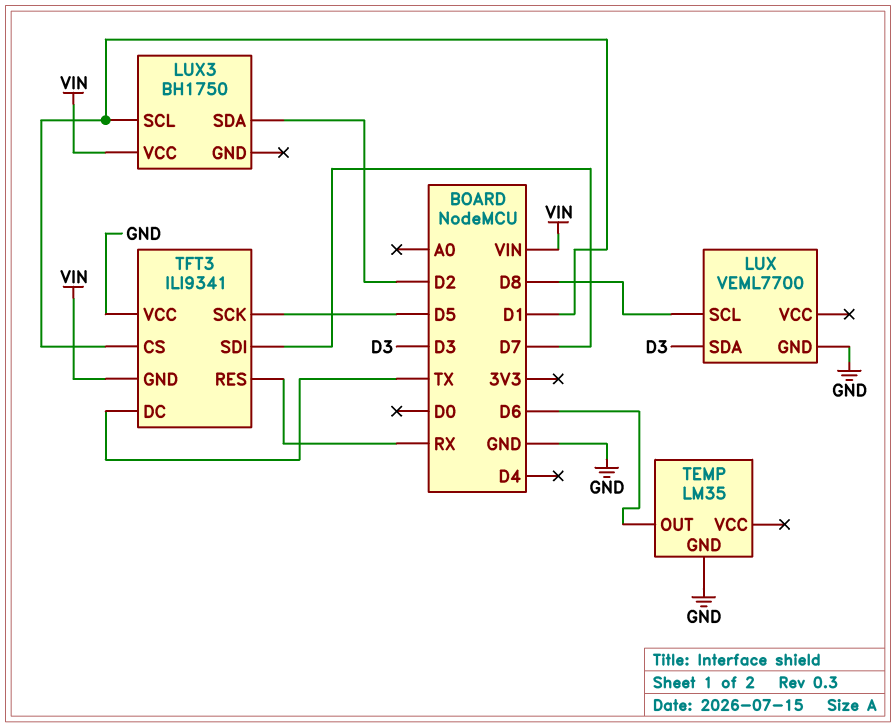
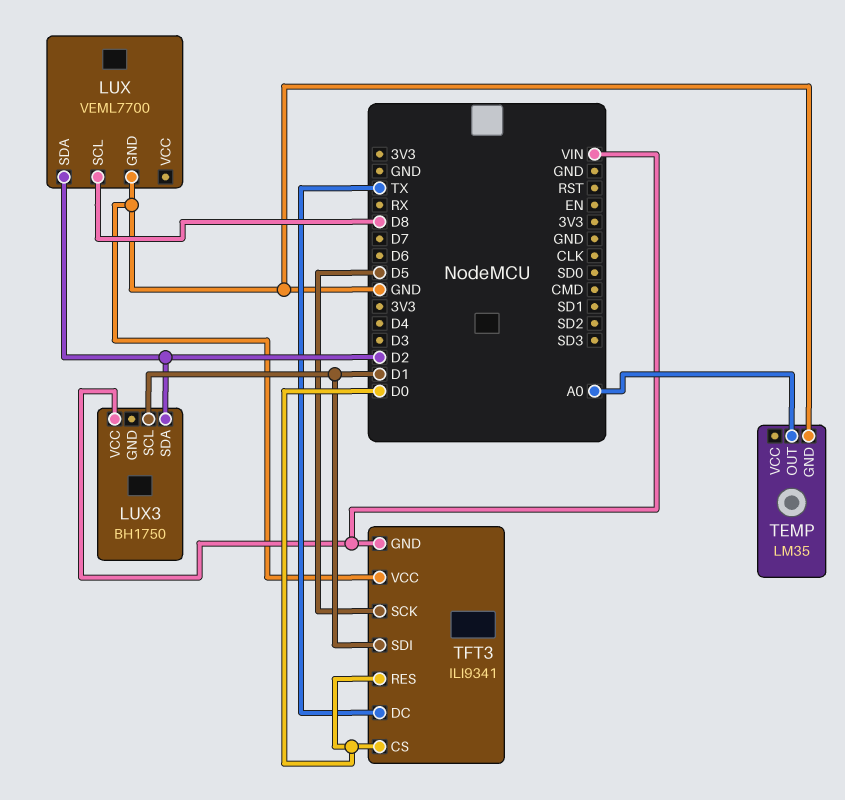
LUX pin SDA: D3 -> D2
TEMP pin OUT: D6 -> A0
TFT3 pin CS: D1 -> D0
TFT3 pin RES: RX -> D0
TFT3 pin SDI: D7 -> D1

